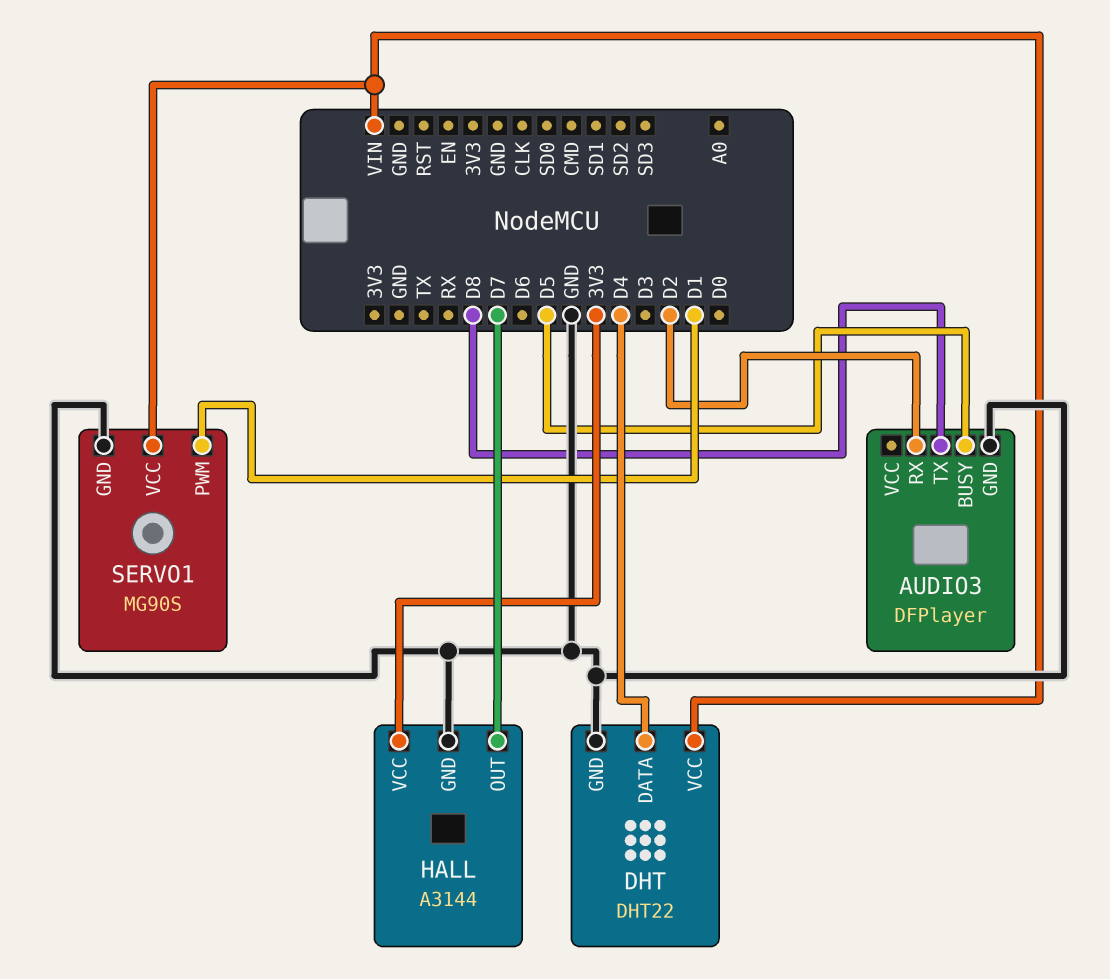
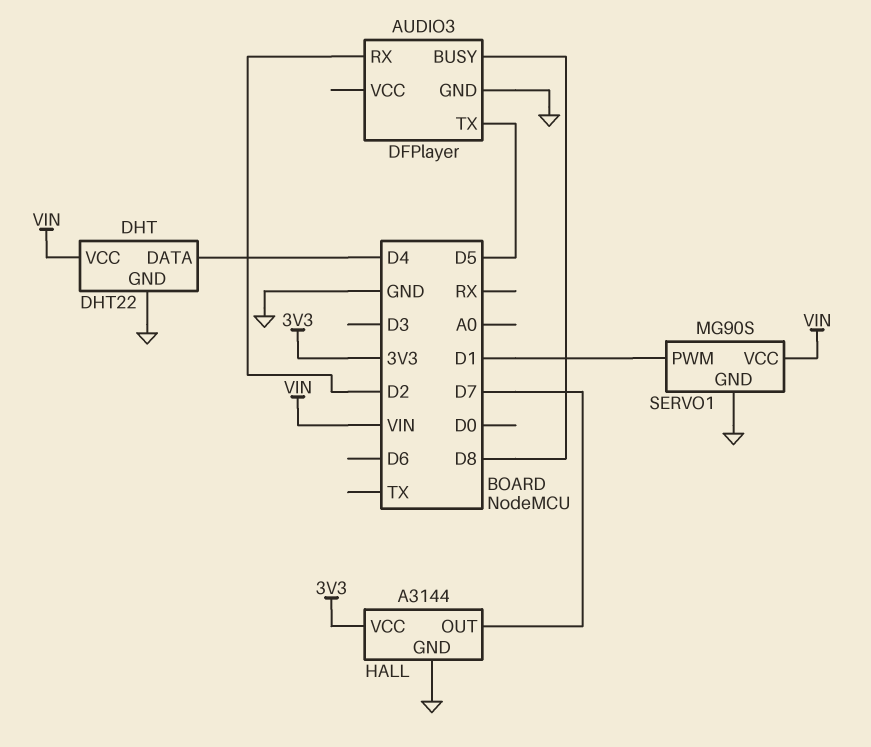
AUDIO3 pin BUSY: D5 -> D8
AUDIO3 pin TX: D8 -> D5

